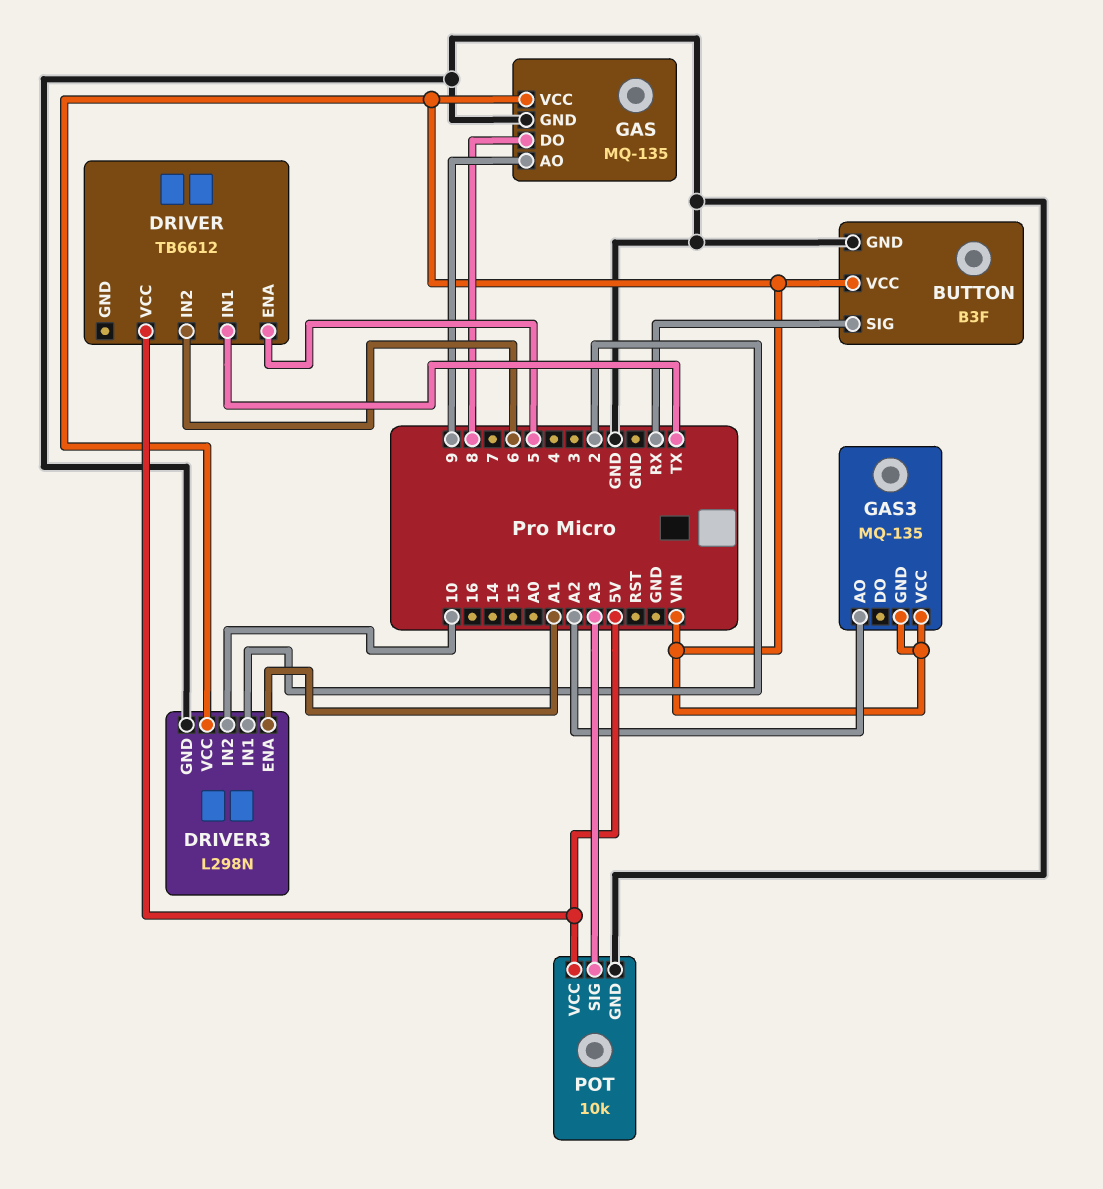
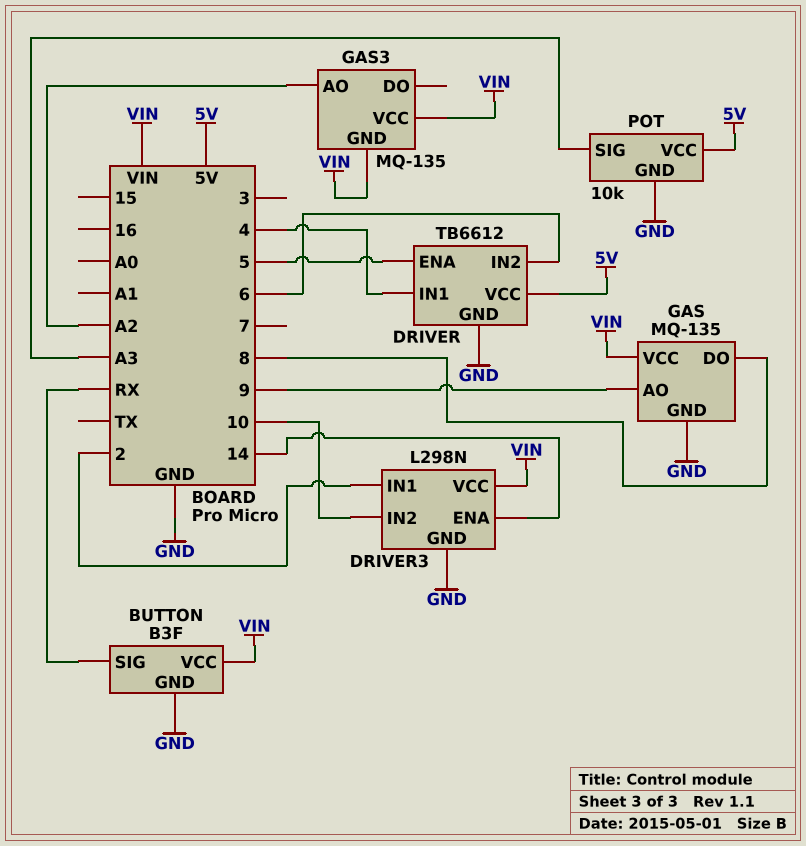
DRIVER pin GND: none -> GND
DRIVER pin IN1: TX -> 4
DRIVER3 pin ENA: A1 -> 14

